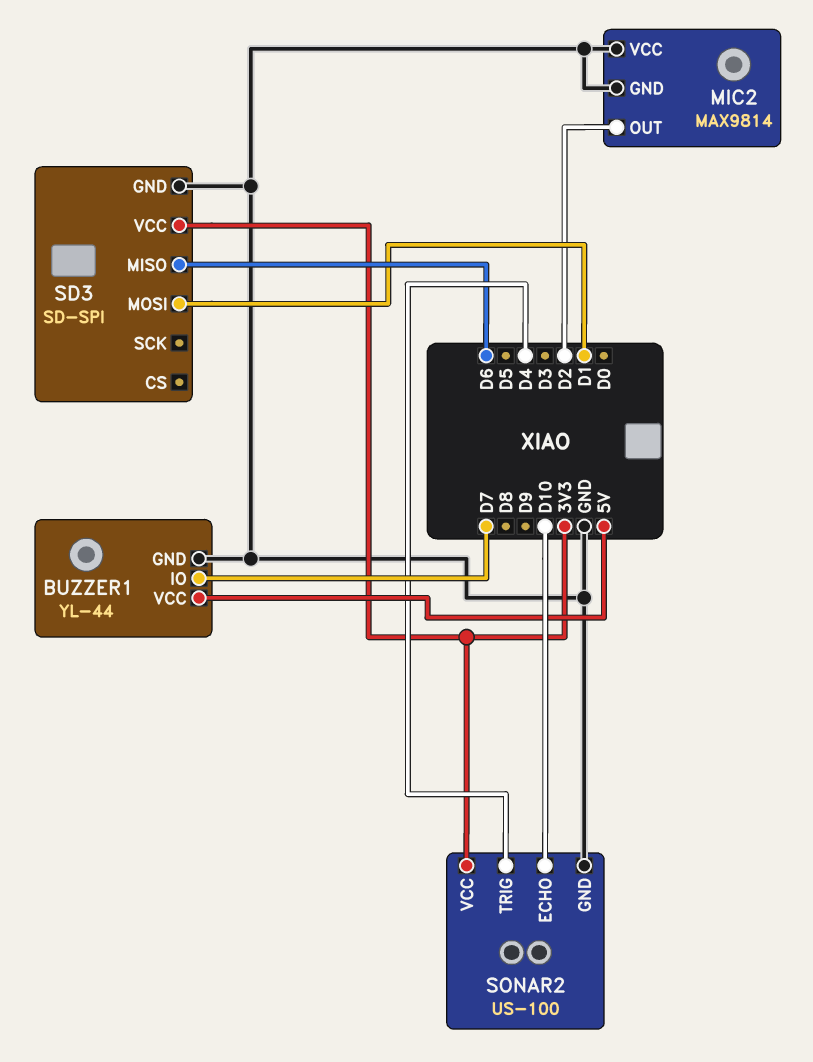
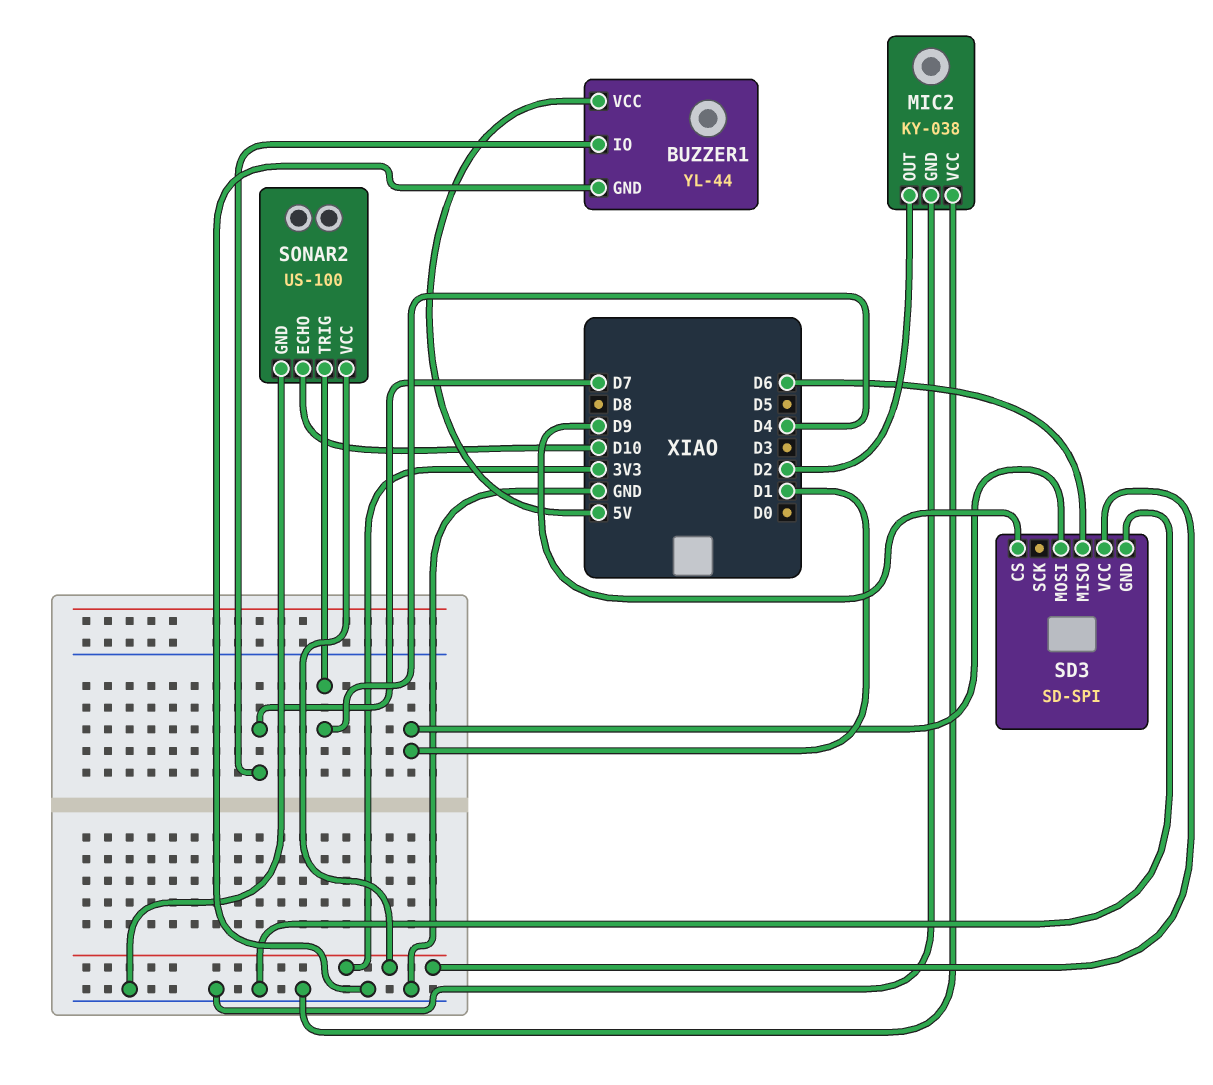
MIC2: MAX9814 -> KY-038
SD3 pin CS: none -> D9

